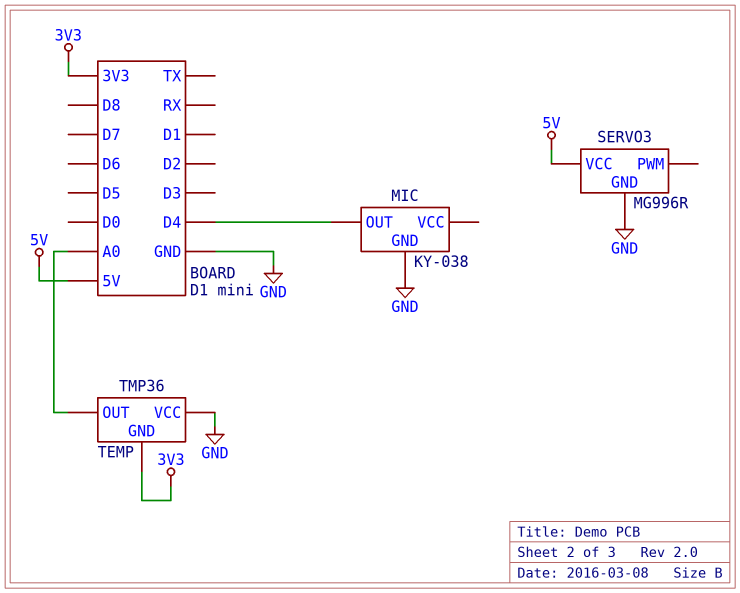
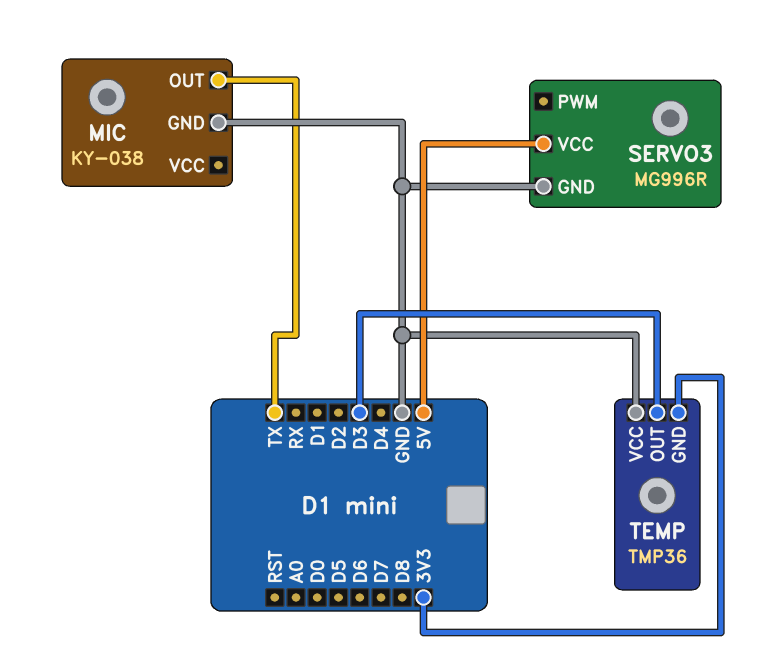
MIC pin OUT: D4 -> TX
TEMP pin OUT: A0 -> D3

